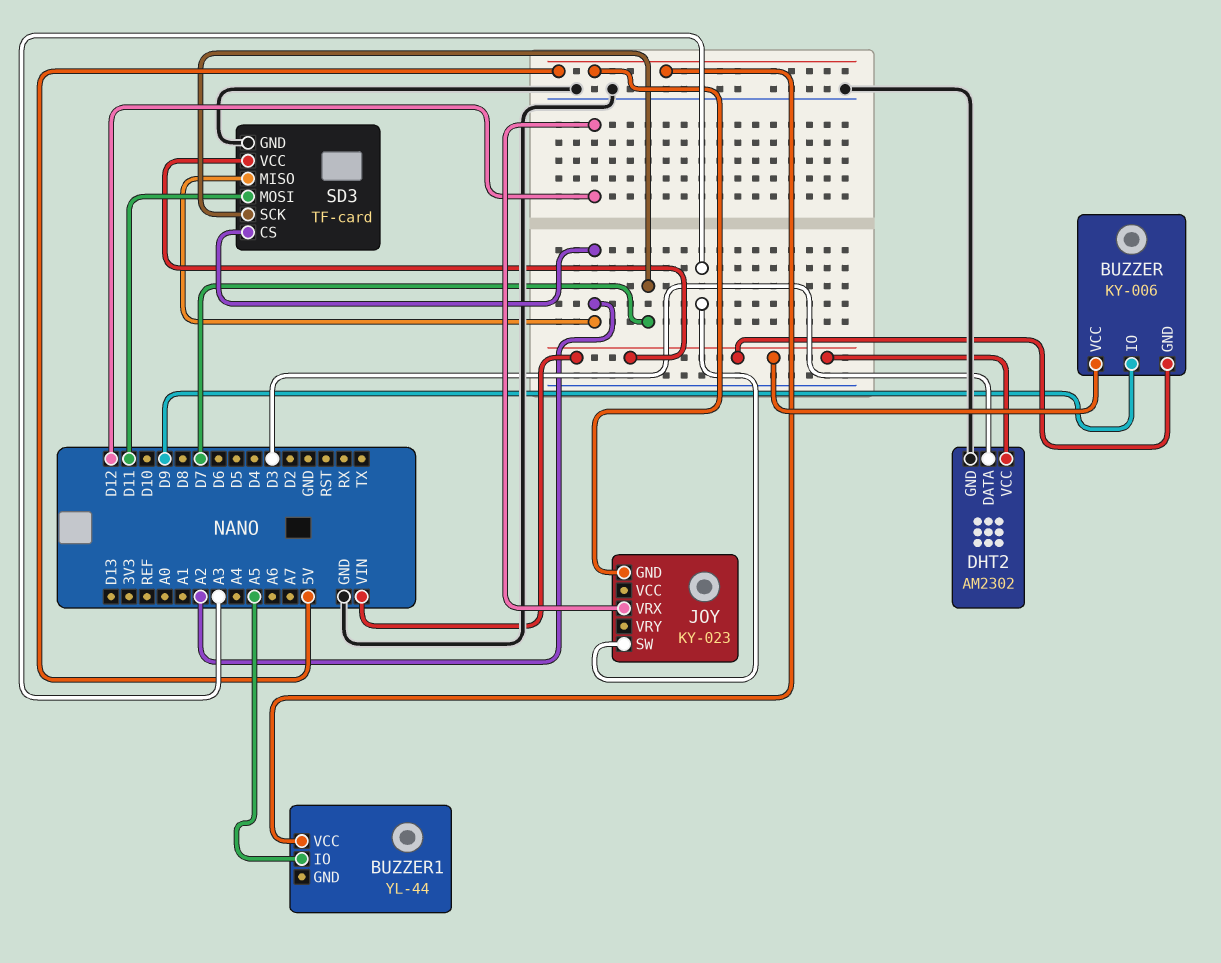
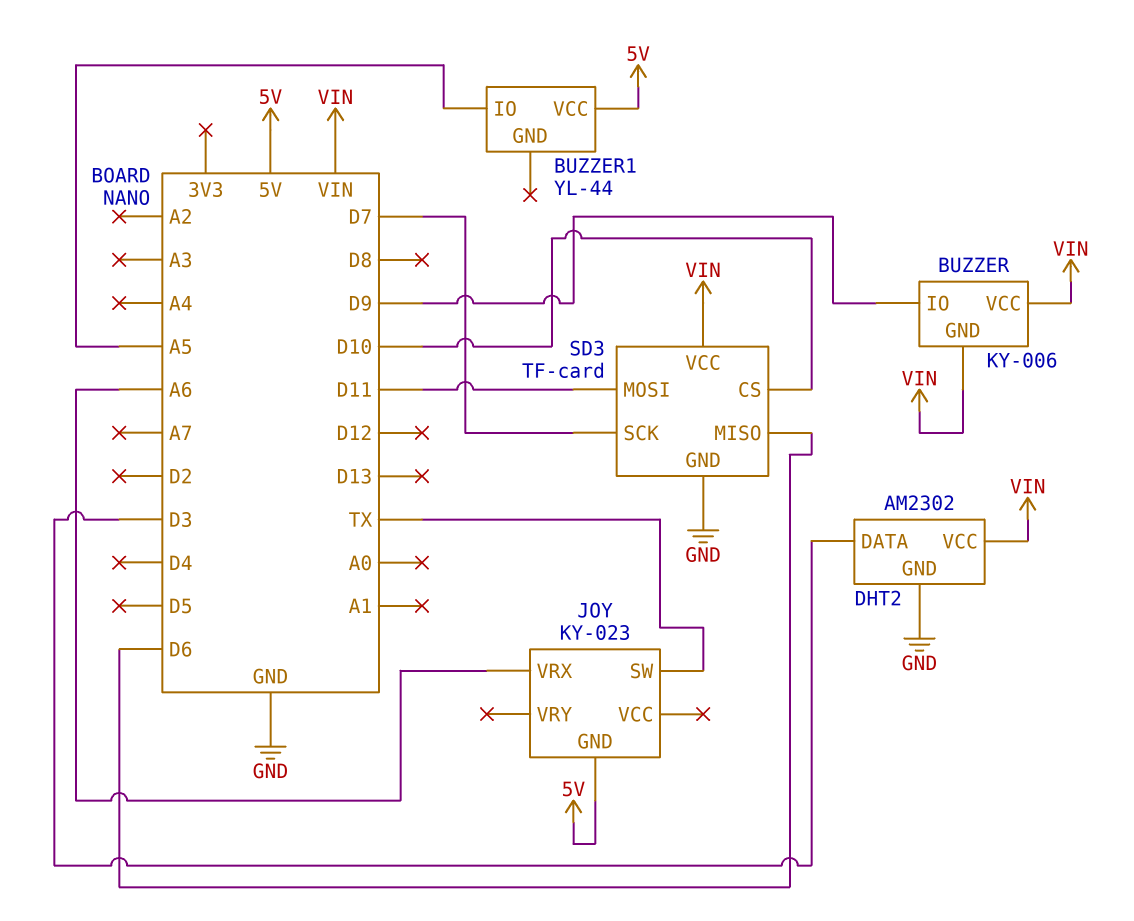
JOY pin SW: A3 -> TX
JOY pin VRX: D12 -> A6
SD3 pin CS: A2 -> D10
SD3 pin MISO: A2 -> D6

